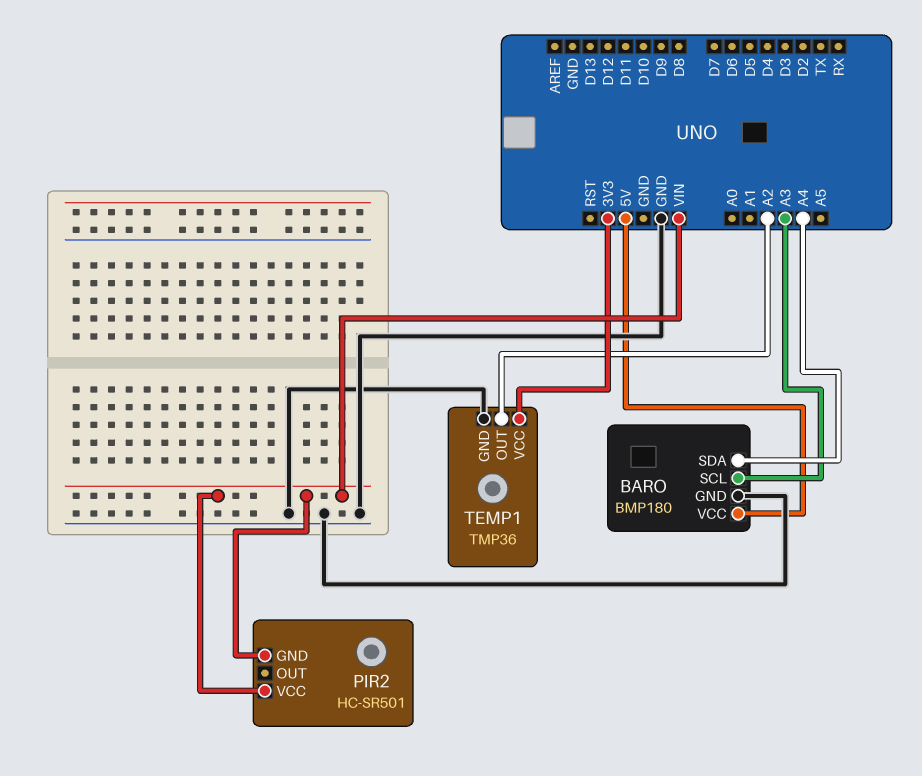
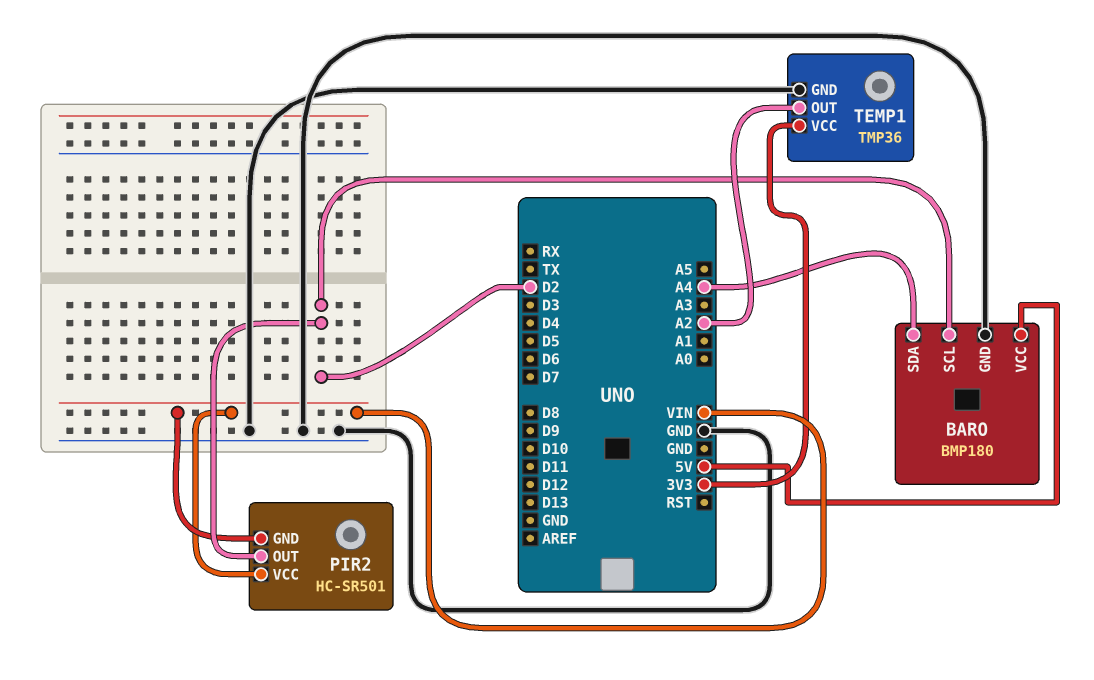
BARO pin SCL: A3 -> D2
PIR2 pin OUT: none -> D2

